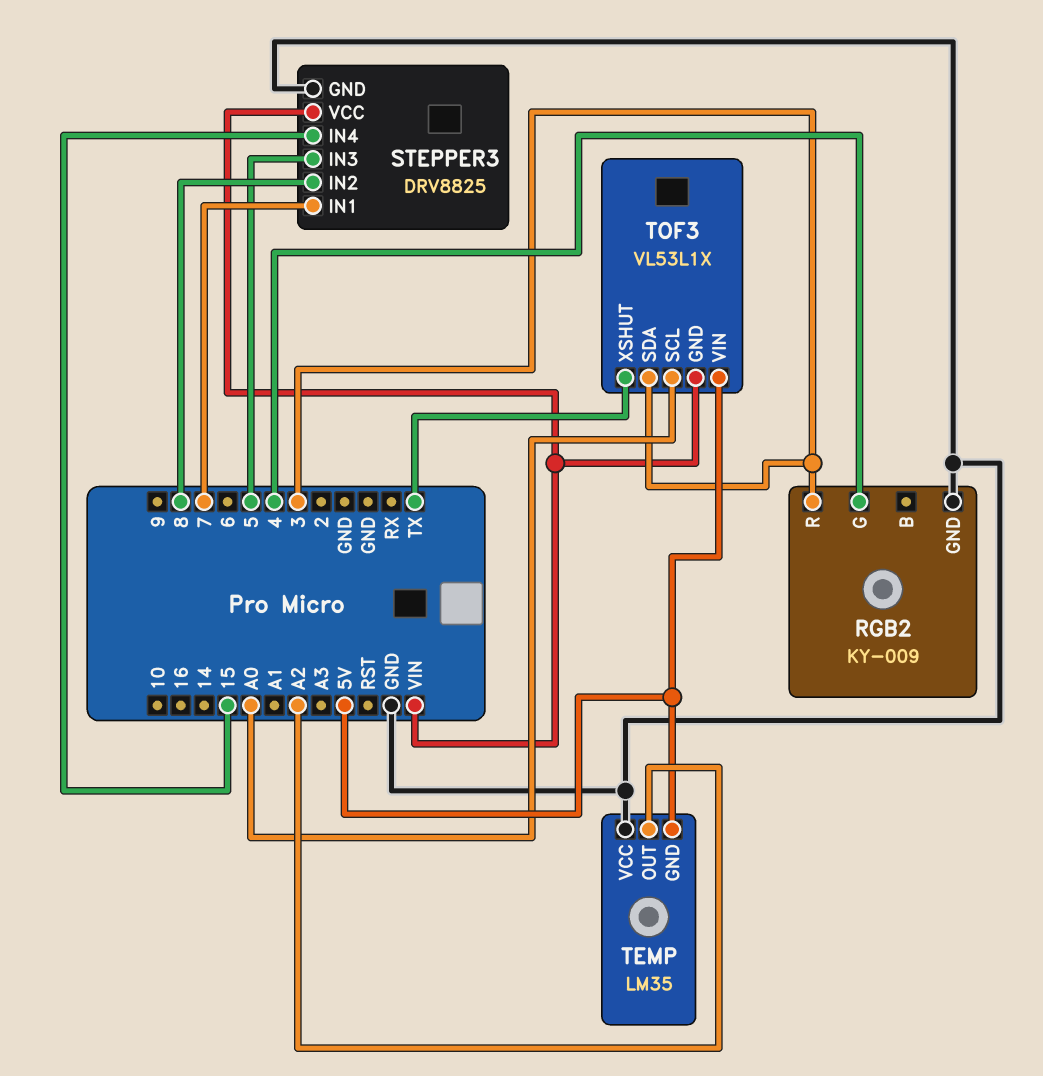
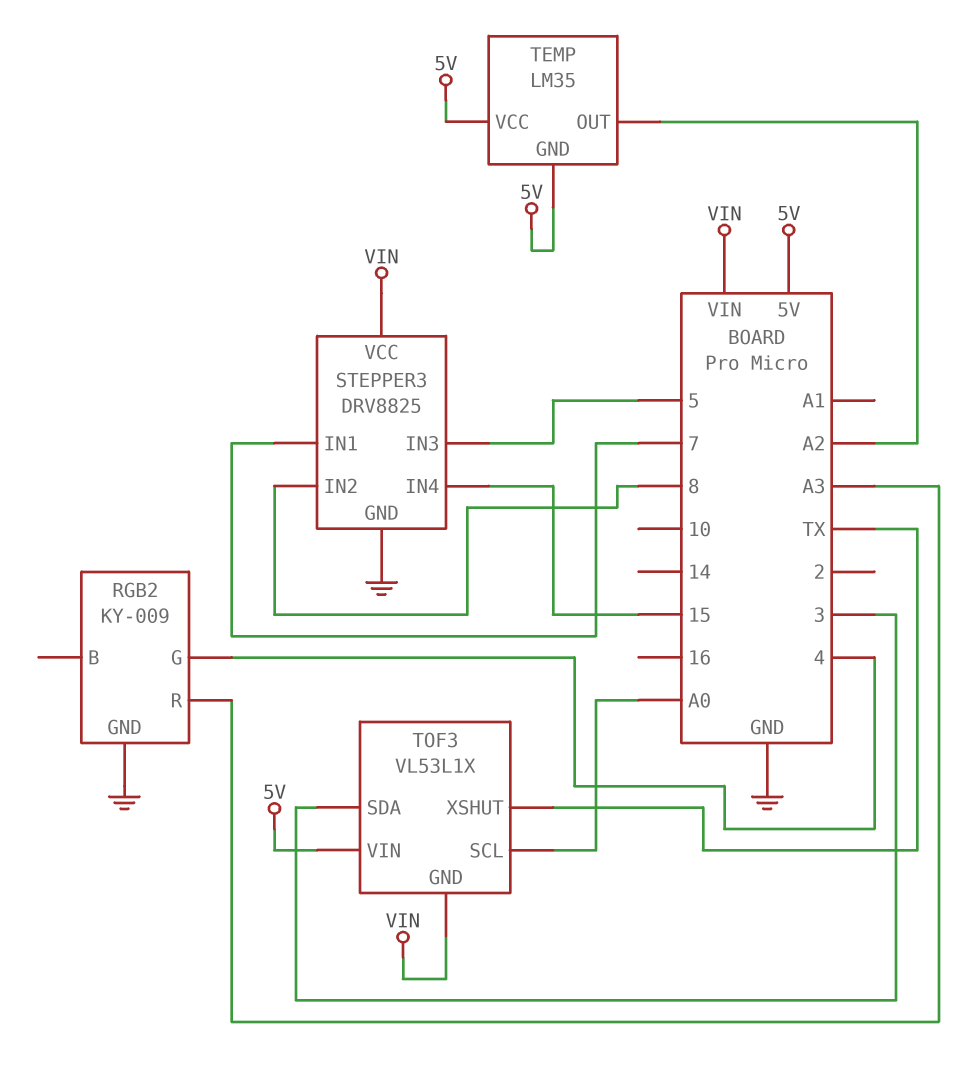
RGB2 pin R: 3 -> A3
TEMP pin VCC: GND -> 5V

